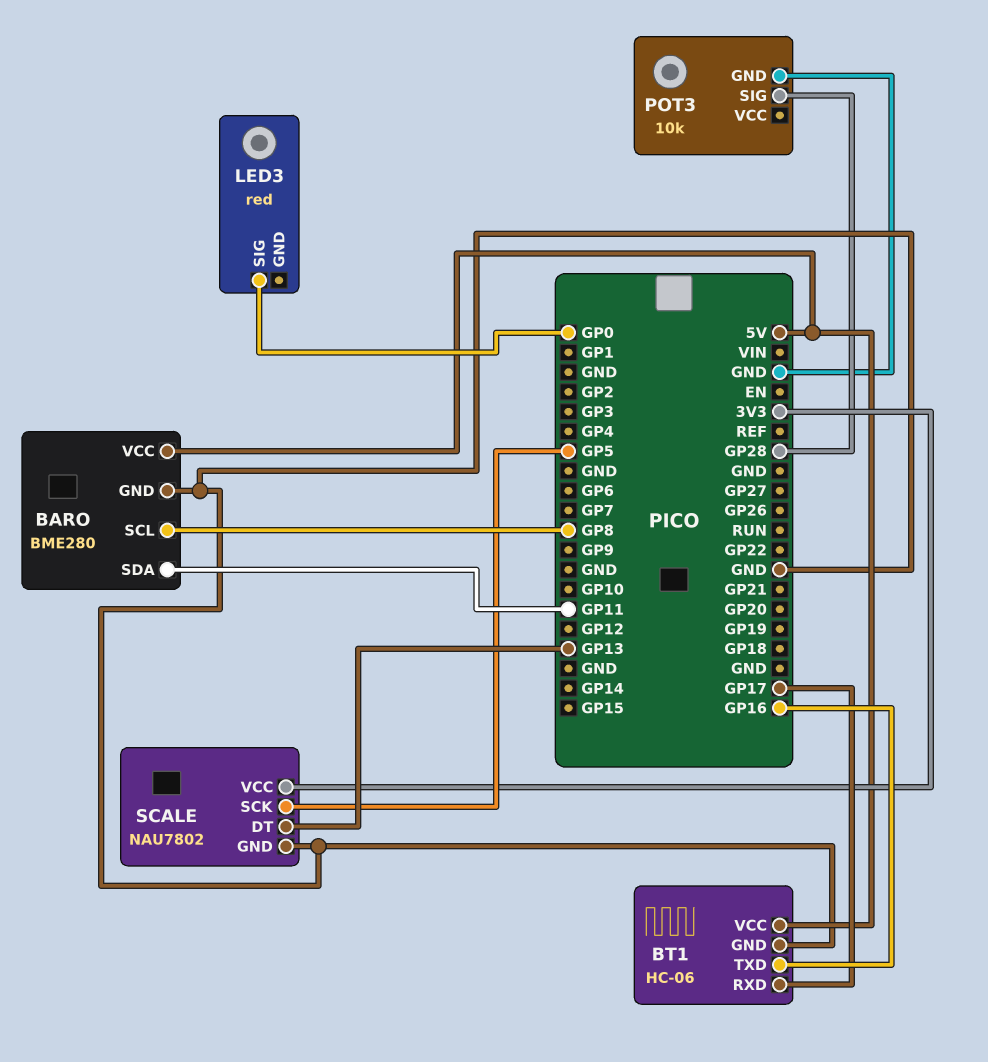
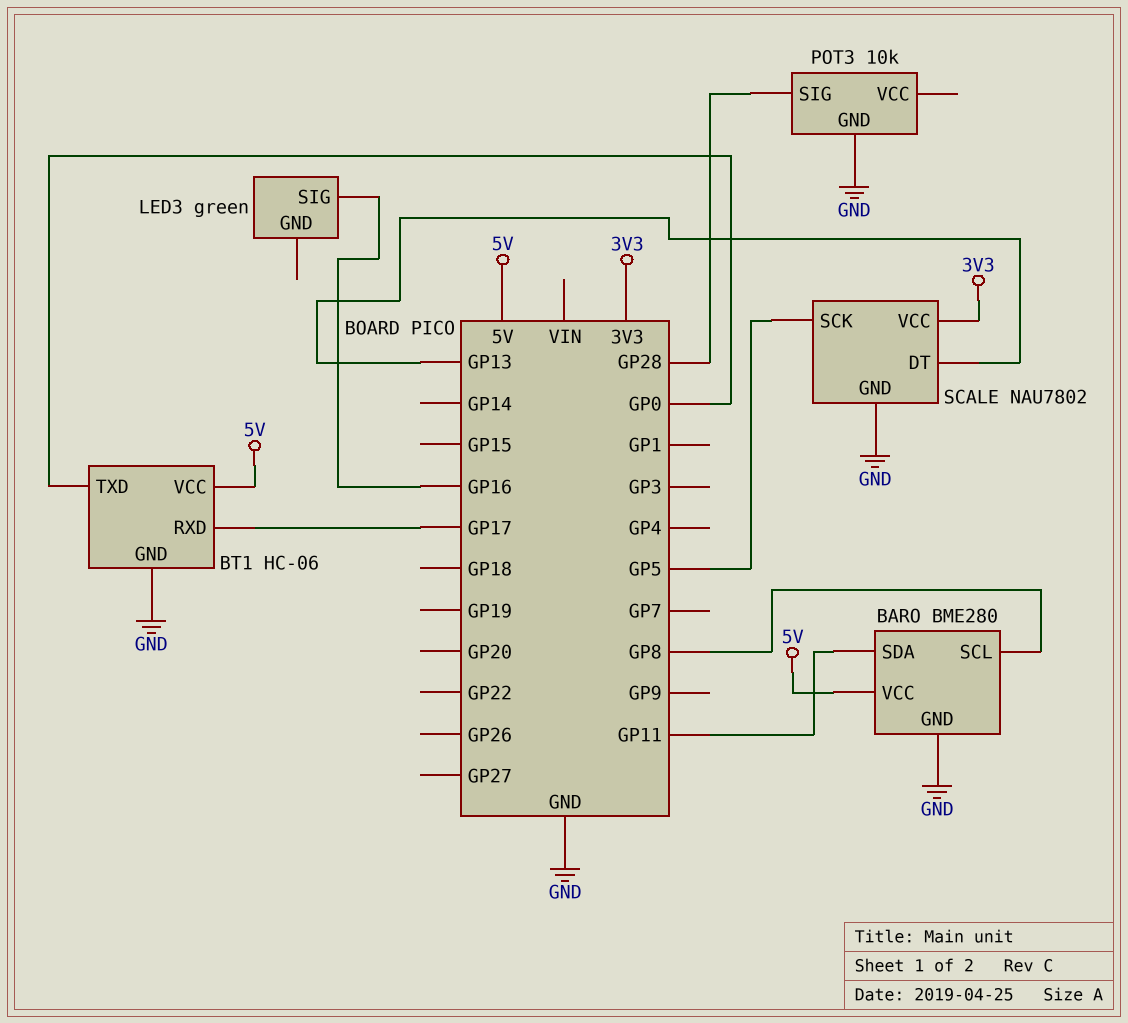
BT1 pin TXD: GP16 -> GP0
LED3: red -> green
LED3 pin SIG: GP0 -> GP16

